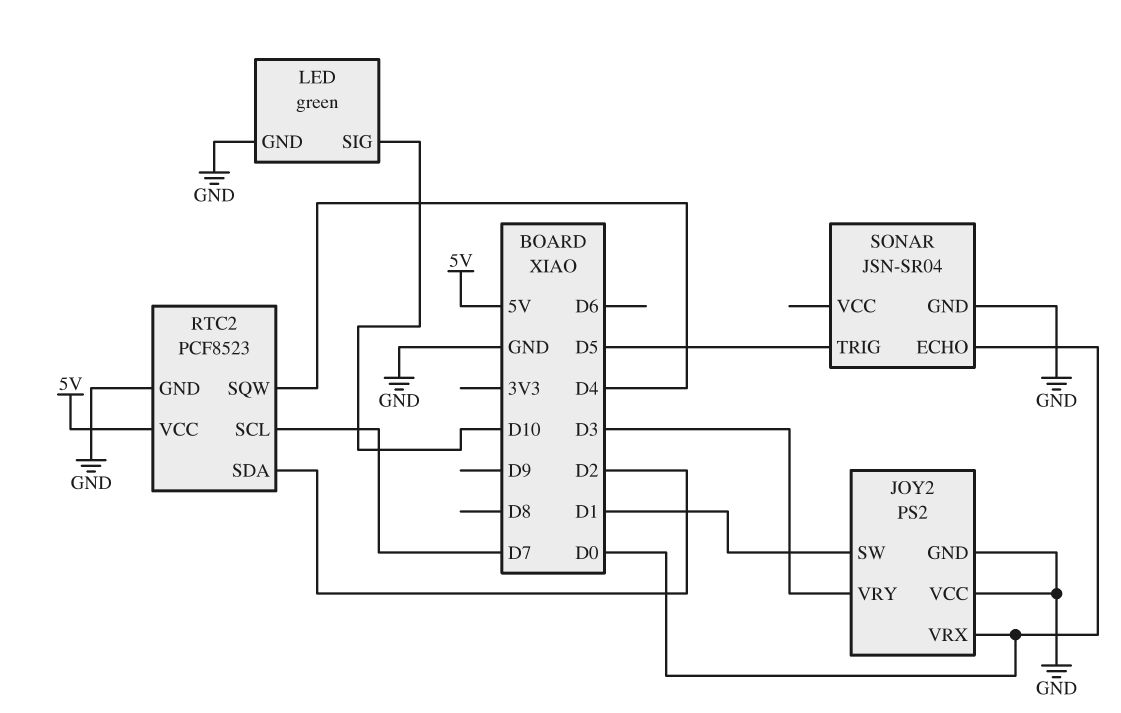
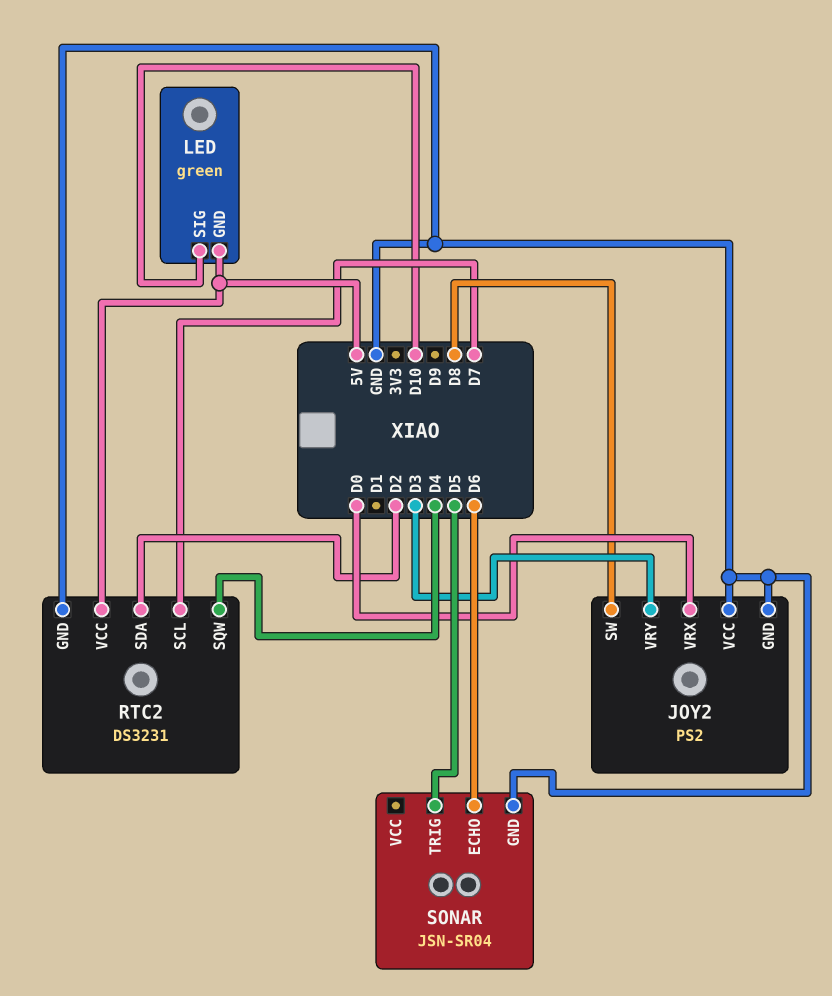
JOY2 pin SW: D1 -> D8
LED pin GND: GND -> 5V
RTC2: PCF8523 -> DS3231
SONAR pin ECHO: D0 -> D6

